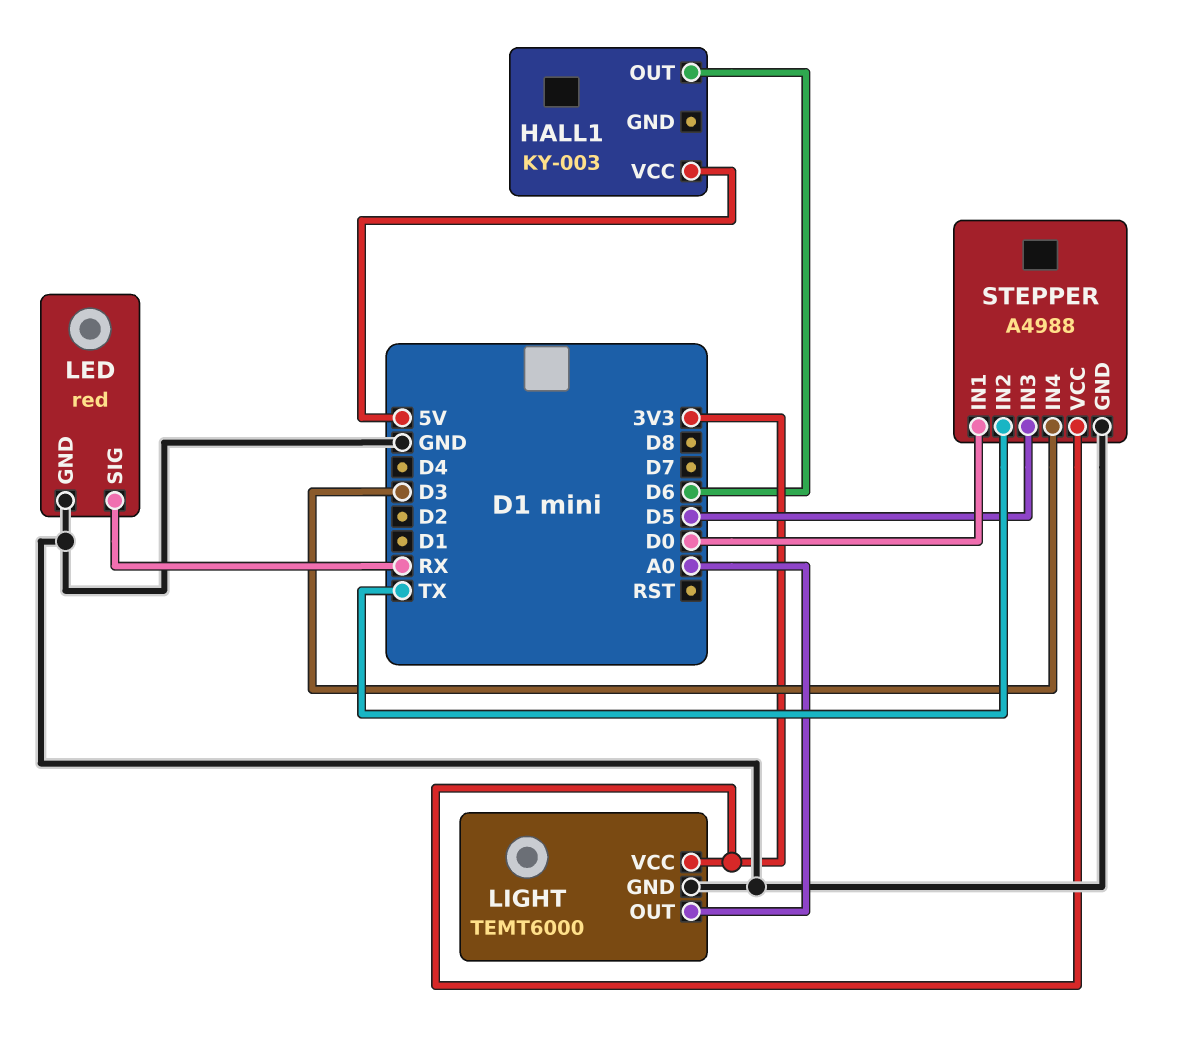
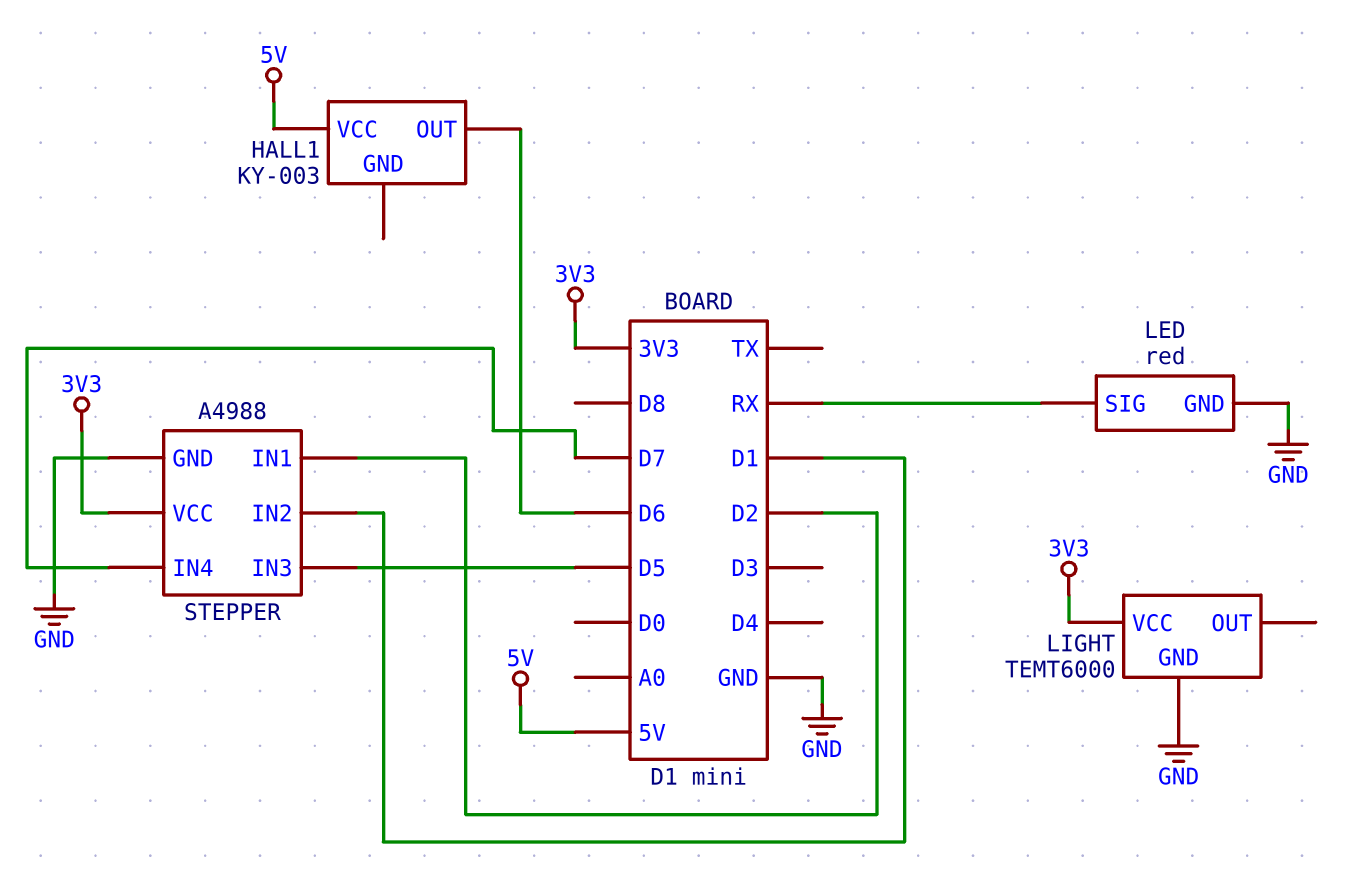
LIGHT pin OUT: A0 -> none
STEPPER pin IN1: D0 -> D2
STEPPER pin IN2: TX -> D1
STEPPER pin IN4: D3 -> D7

